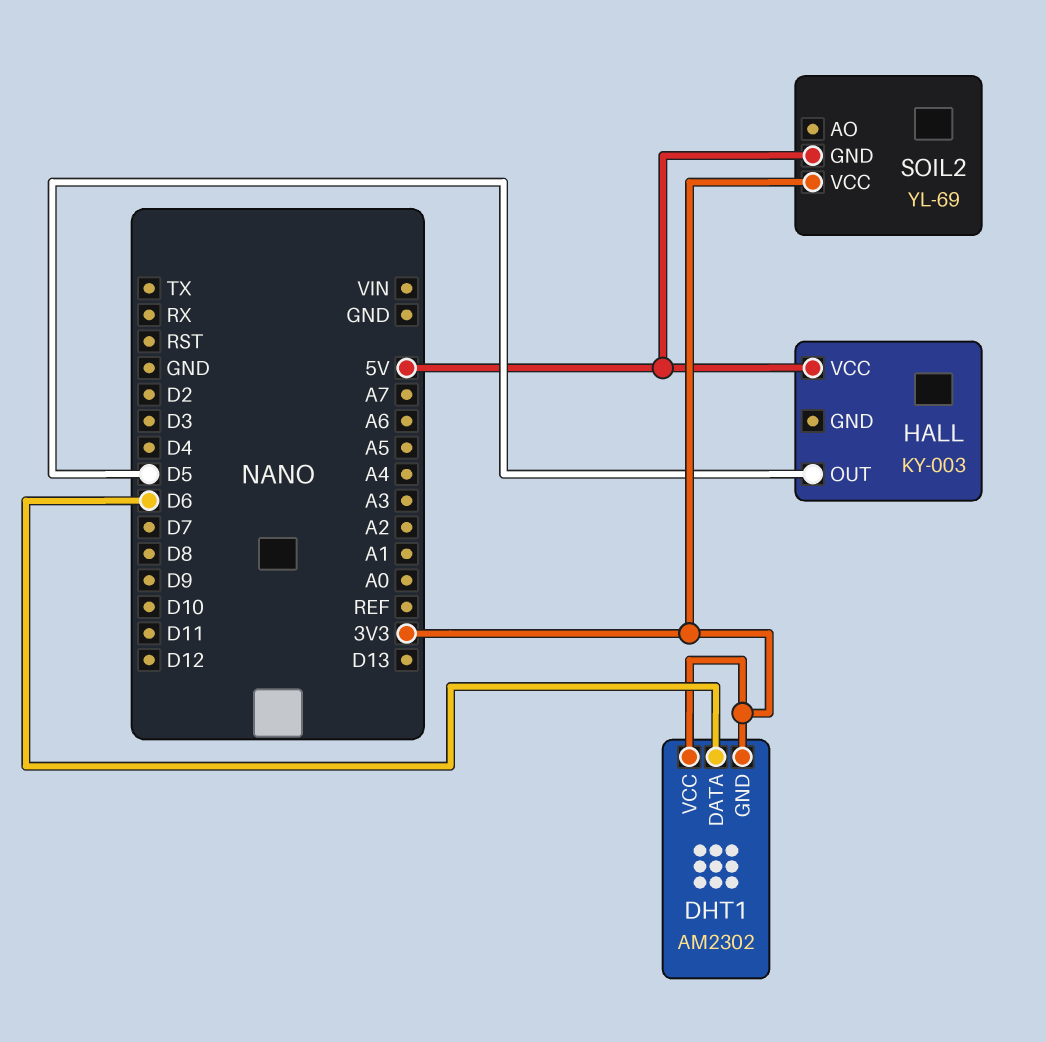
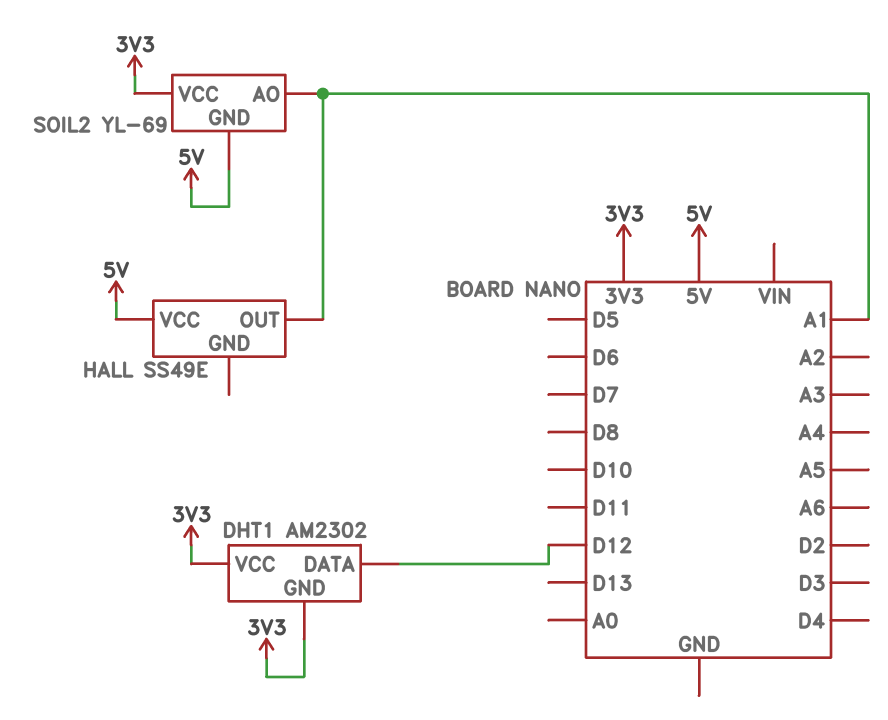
DHT1 pin DATA: D6 -> D12
HALL: KY-003 -> SS49E
HALL pin OUT: D5 -> A1
SOIL2 pin AO: none -> A1

